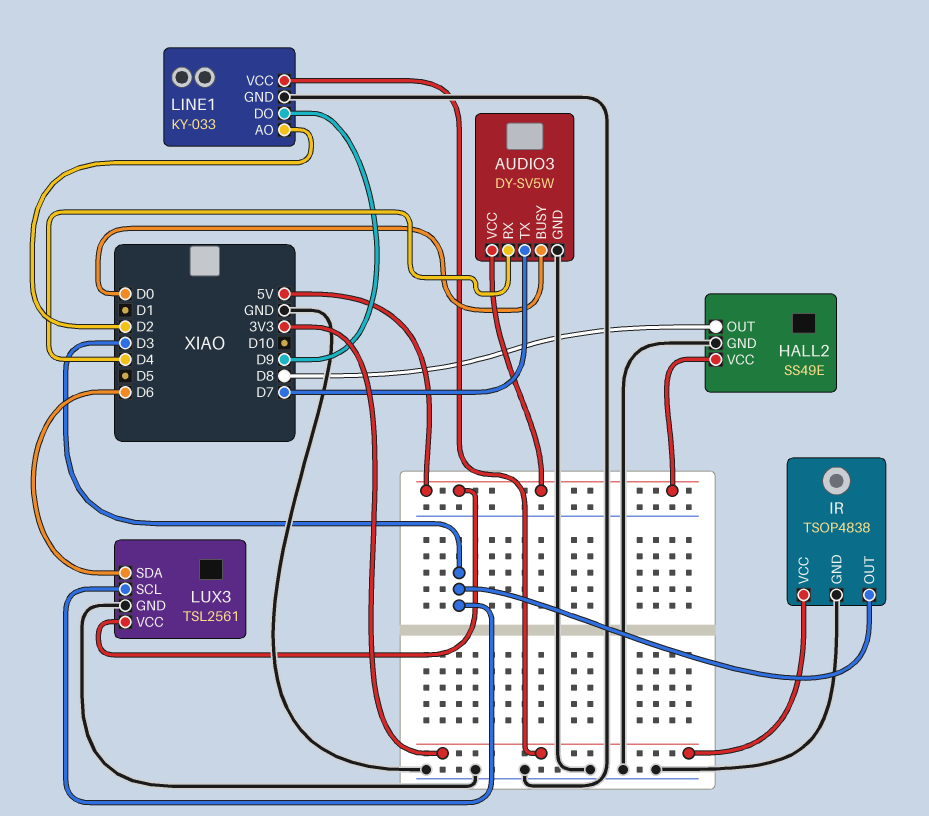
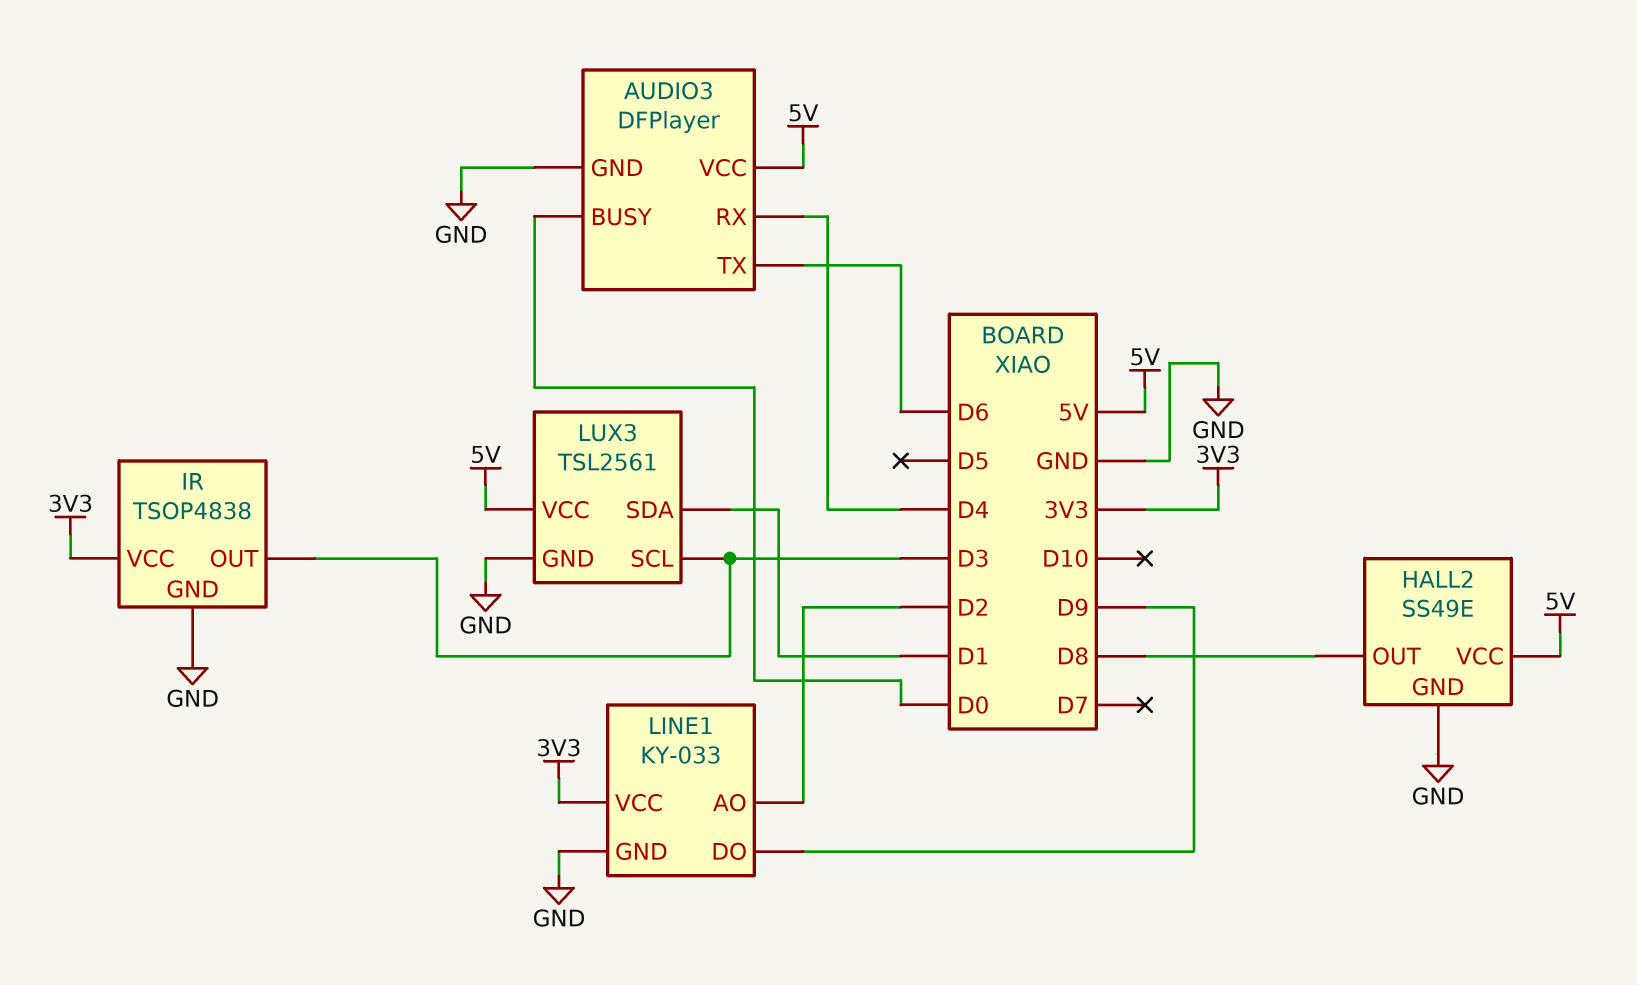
AUDIO3: DY-SV5W -> DFPlayer
AUDIO3 pin TX: D7 -> D6
LUX3 pin SDA: D6 -> D1

